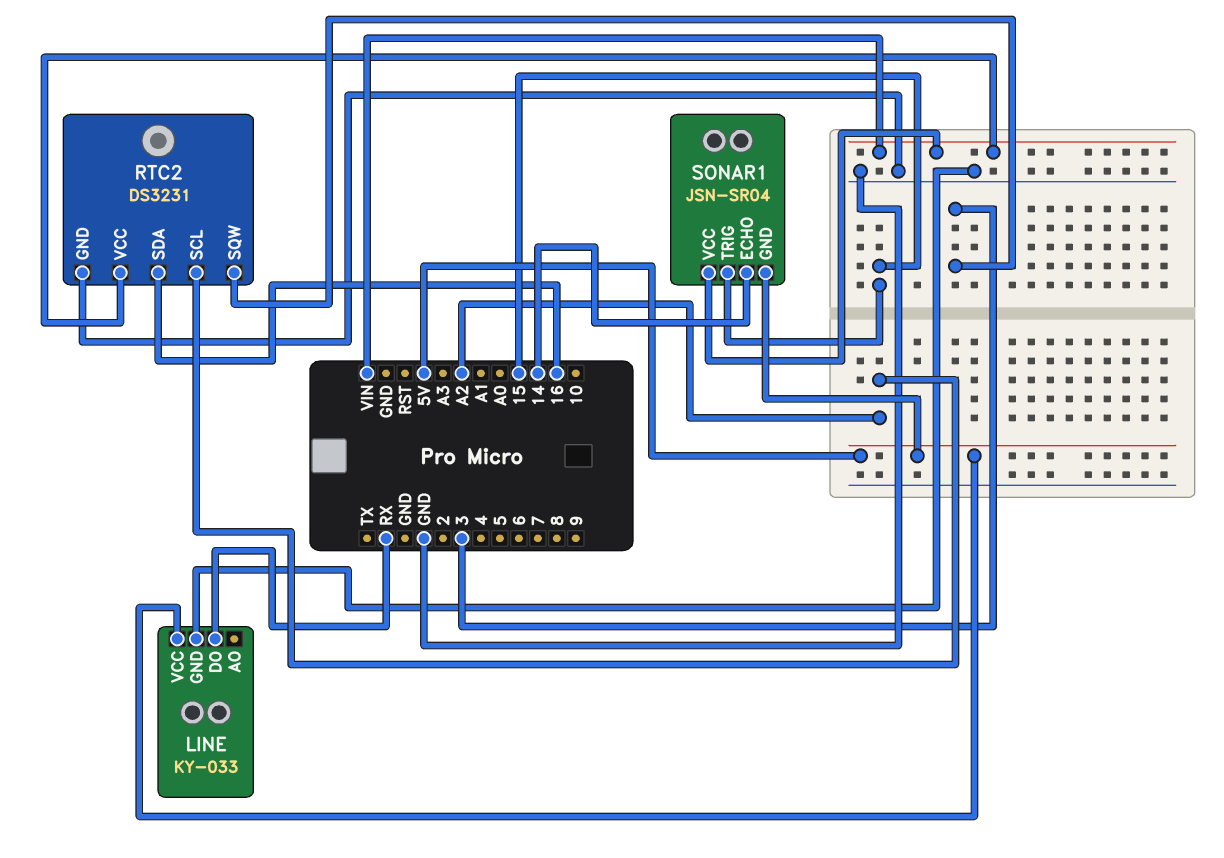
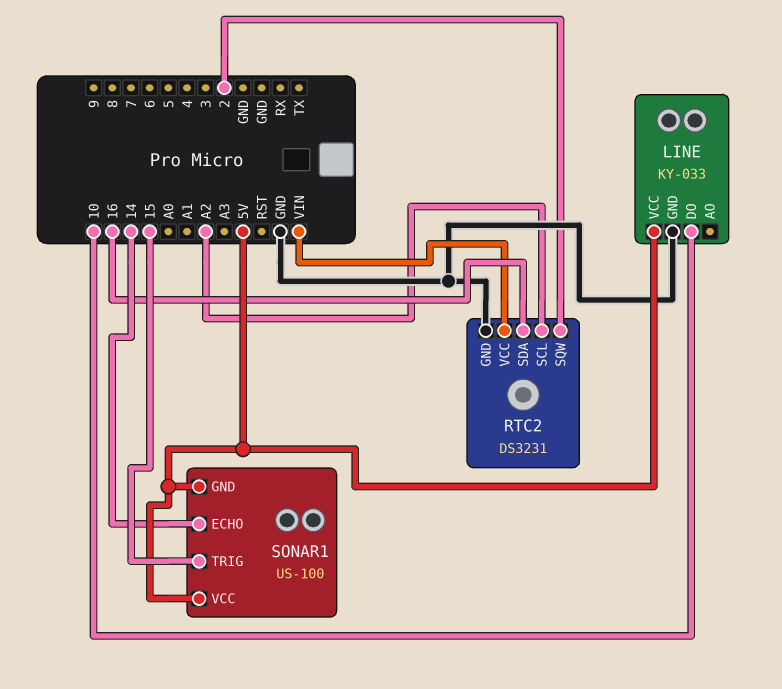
LINE pin DO: RX -> 10
RTC2 pin SQW: 3 -> 2
SONAR1: JSN-SR04 -> US-100
SONAR1 pin VCC: VIN -> 5V

